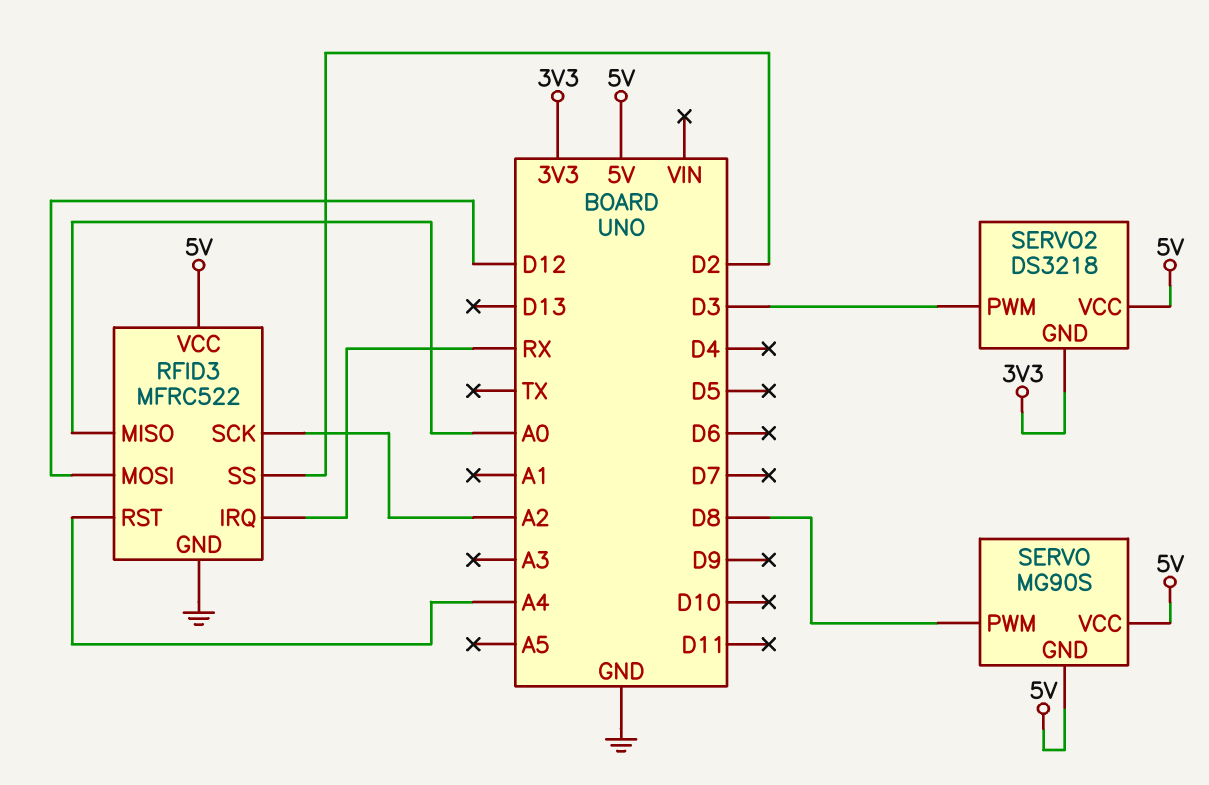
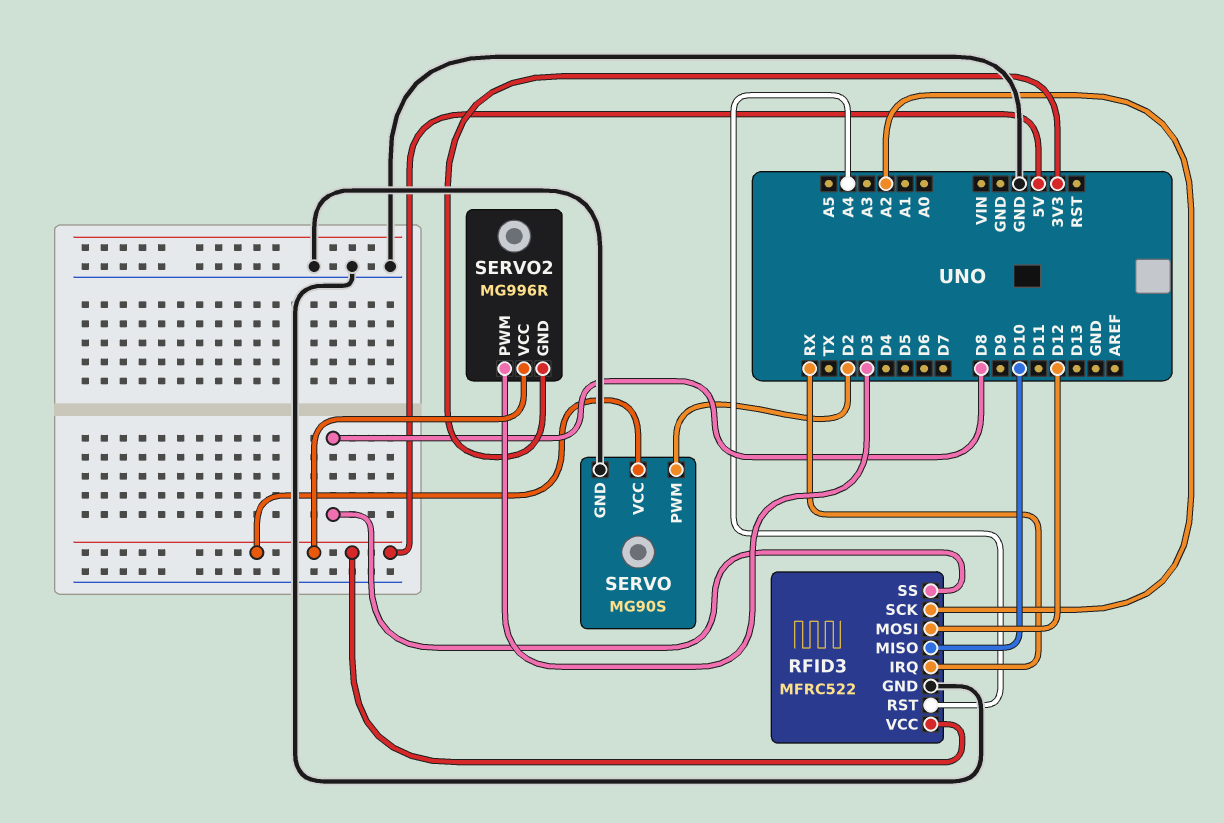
RFID3 pin MISO: A0 -> D10
RFID3 pin SS: D2 -> D8
SERVO pin GND: 5V -> GND
SERVO pin PWM: D8 -> D2
SERVO2: DS3218 -> MG996R

